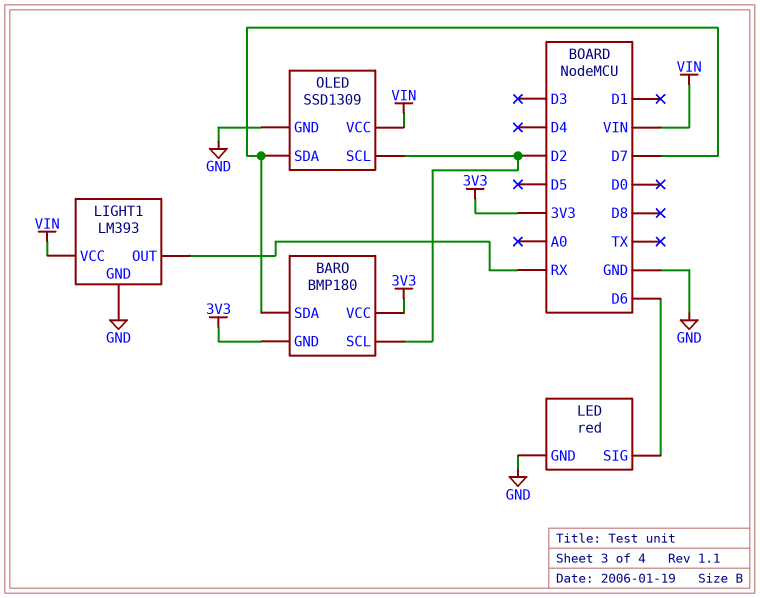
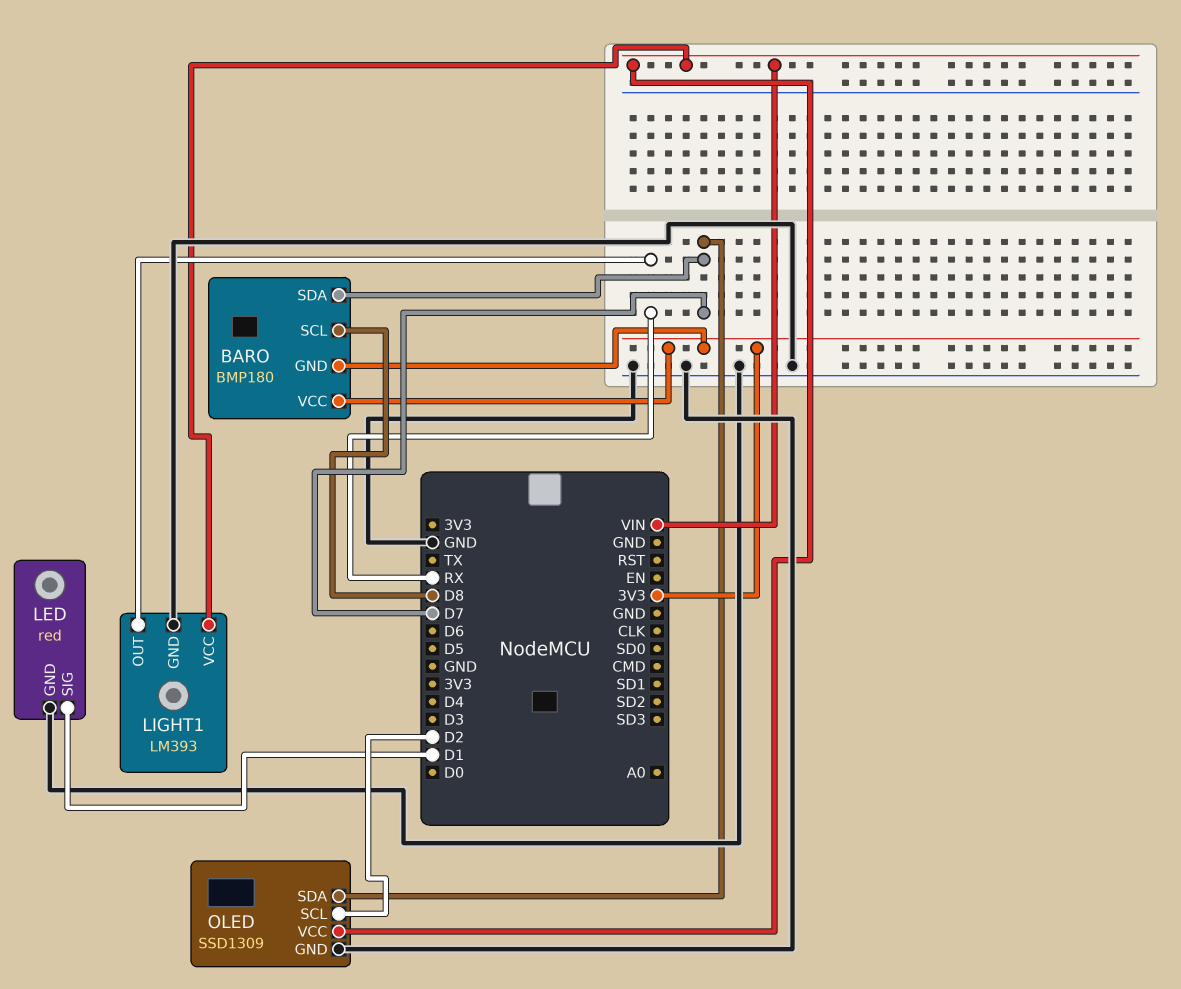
BARO pin SCL: D2 -> D8
LED pin SIG: D6 -> D1

